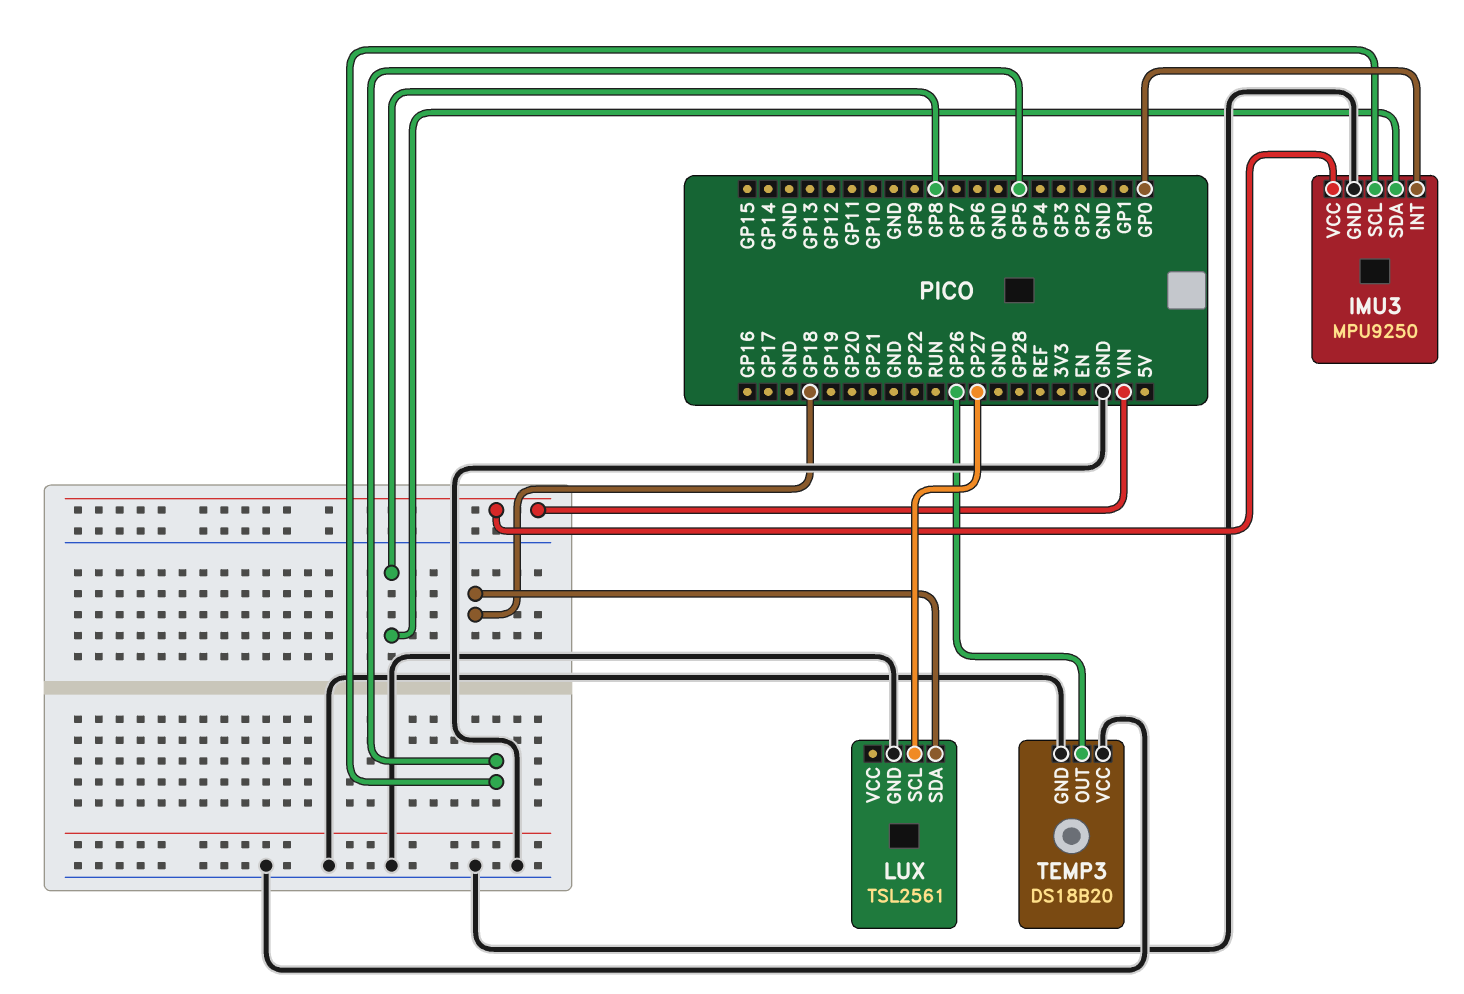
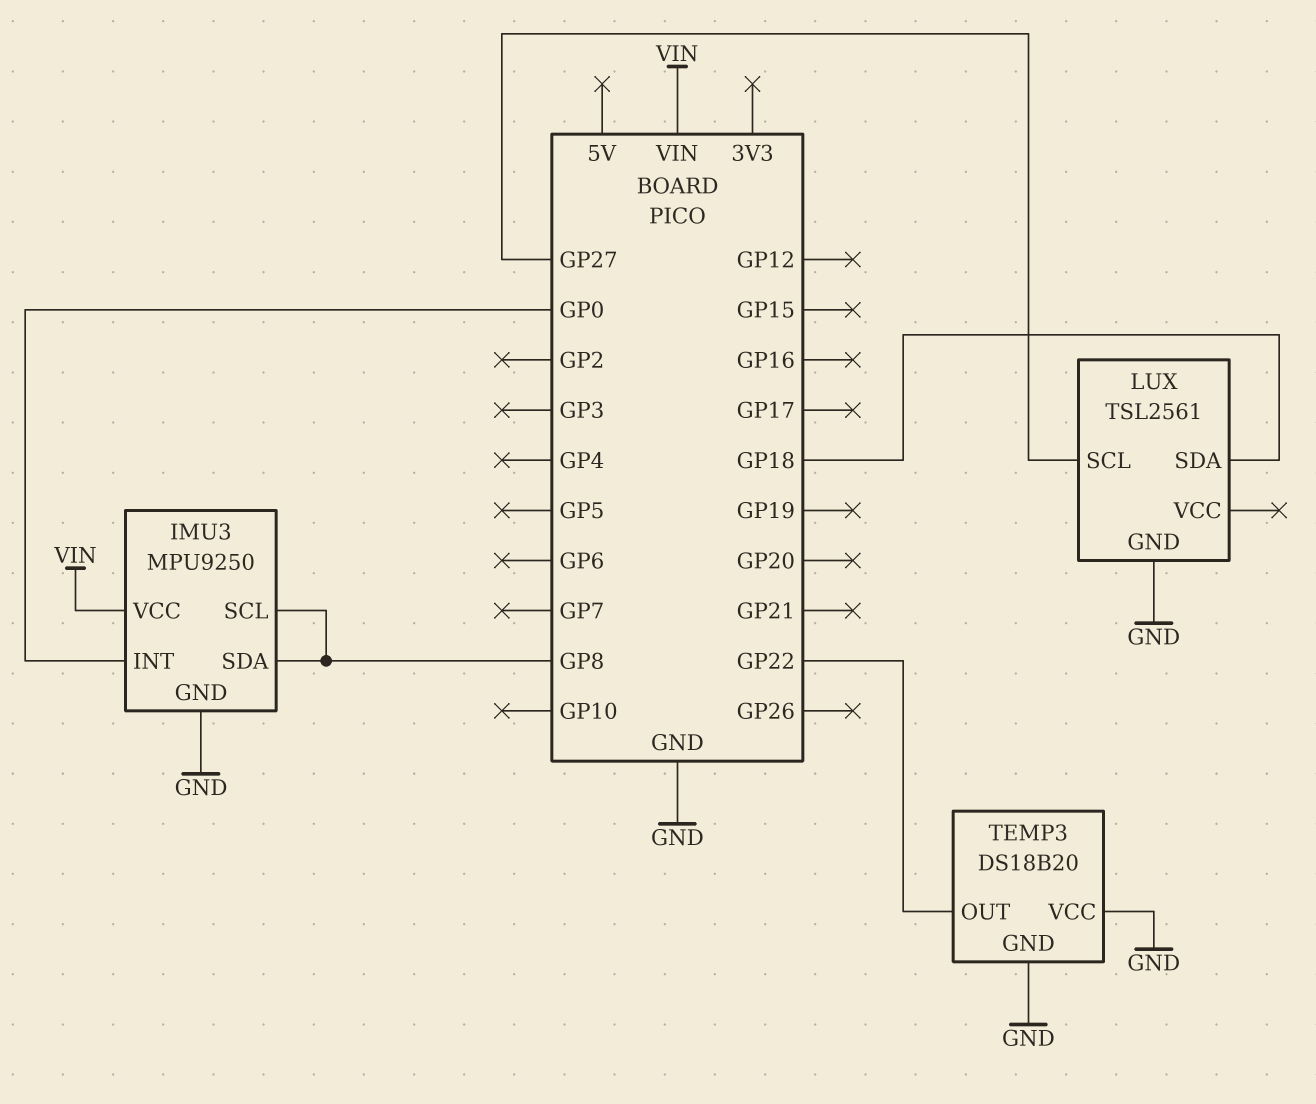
IMU3 pin SCL: GP5 -> GP8
TEMP3 pin OUT: GP26 -> GP22

